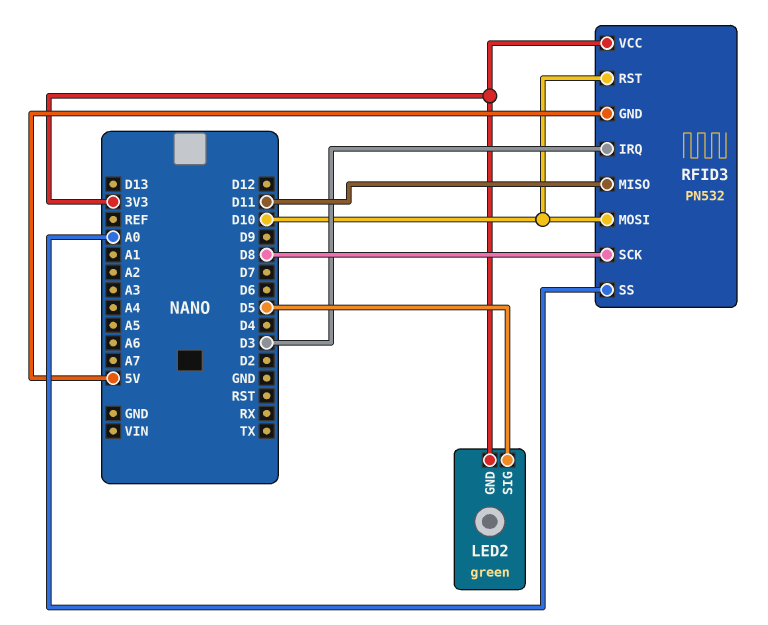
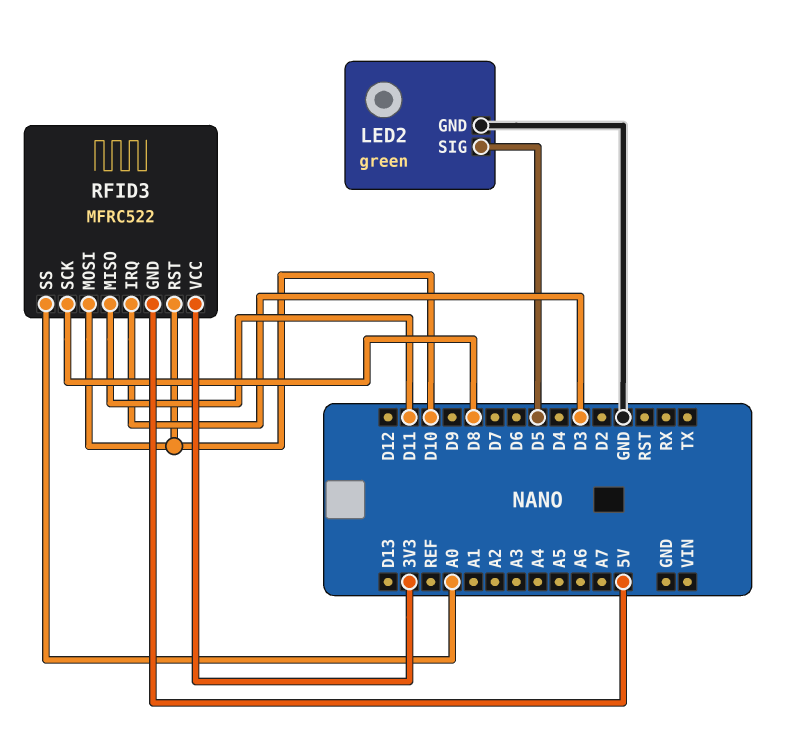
LED2 pin GND: 3V3 -> GND
RFID3: PN532 -> MFRC522

